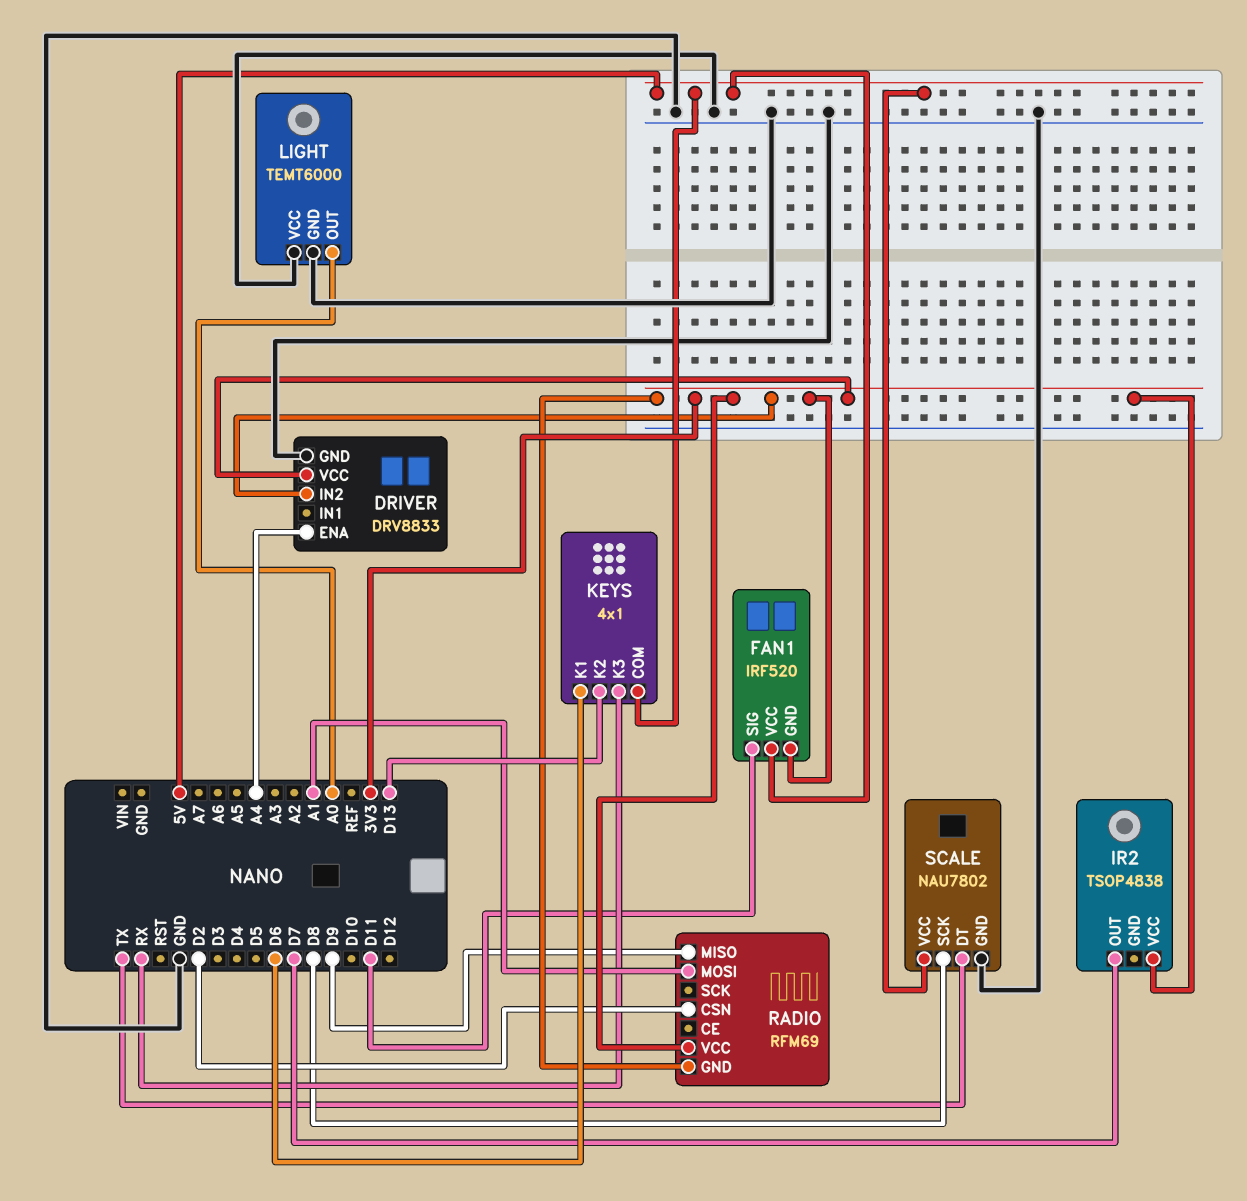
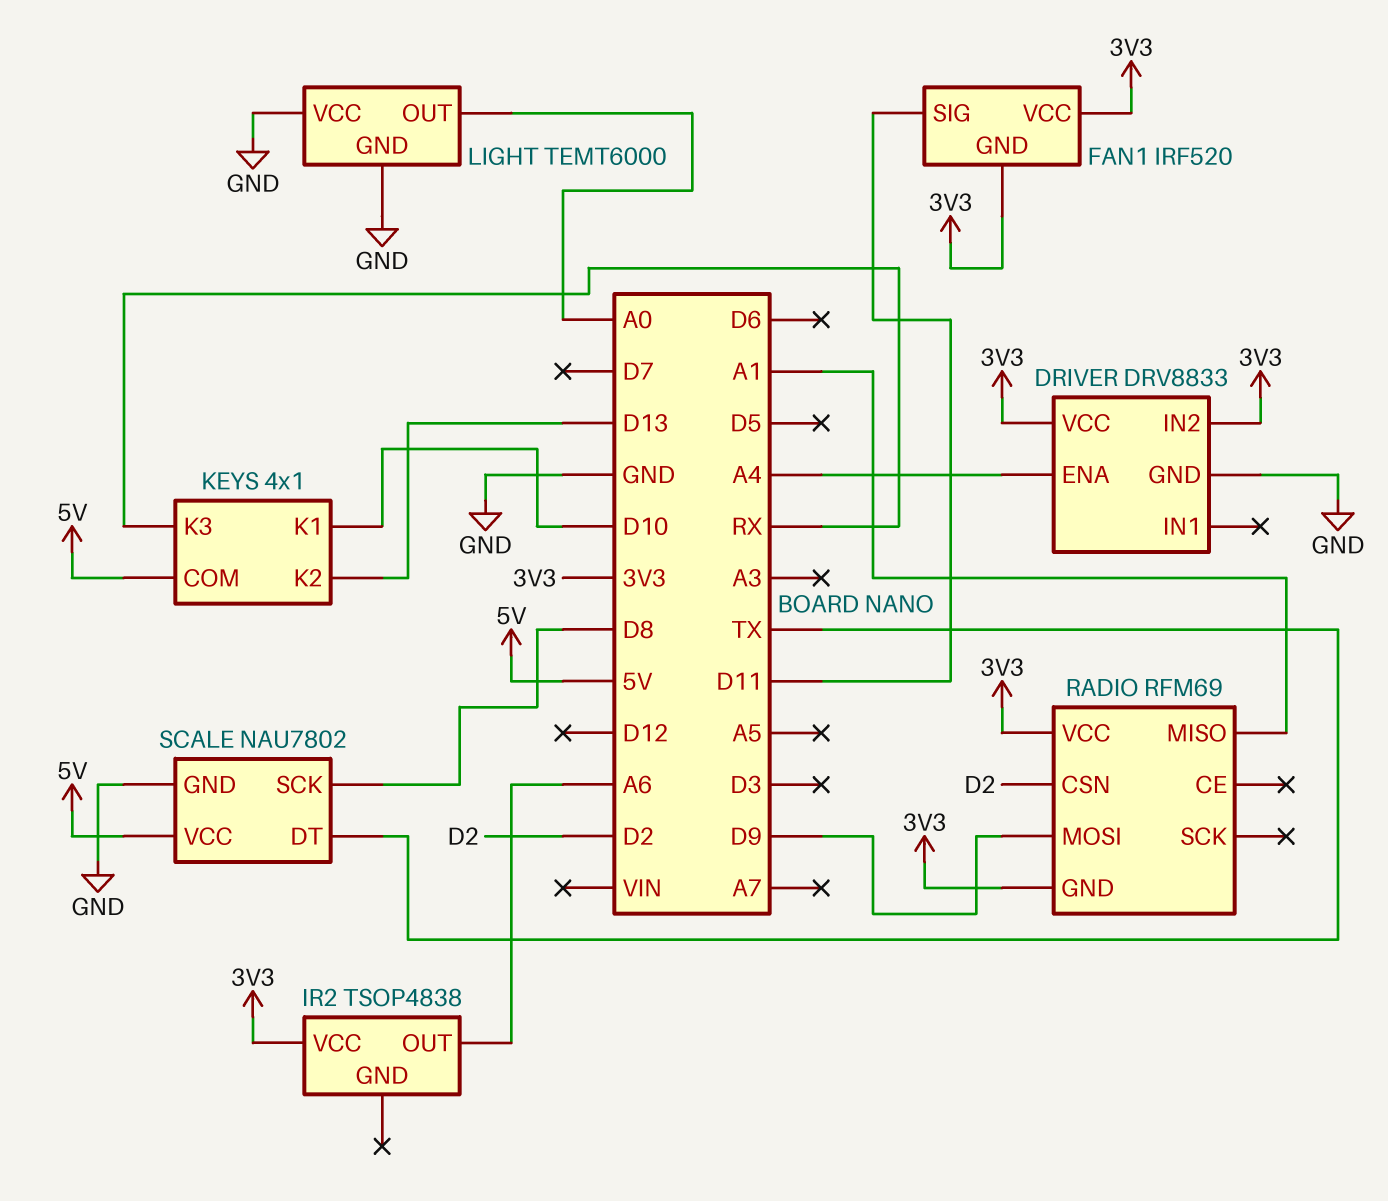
FAN1 pin VCC: 5V -> 3V3
IR2 pin OUT: D7 -> A6
KEYS pin K1: D6 -> D10
RADIO pin MISO: D9 -> A1
RADIO pin MOSI: A1 -> D9

